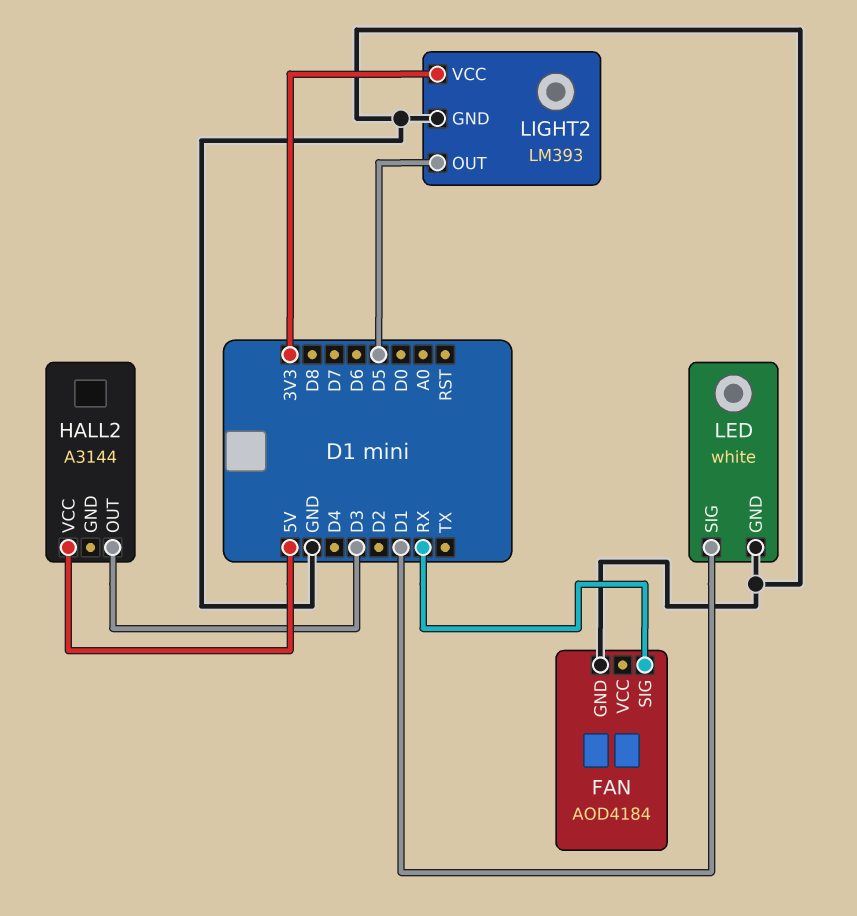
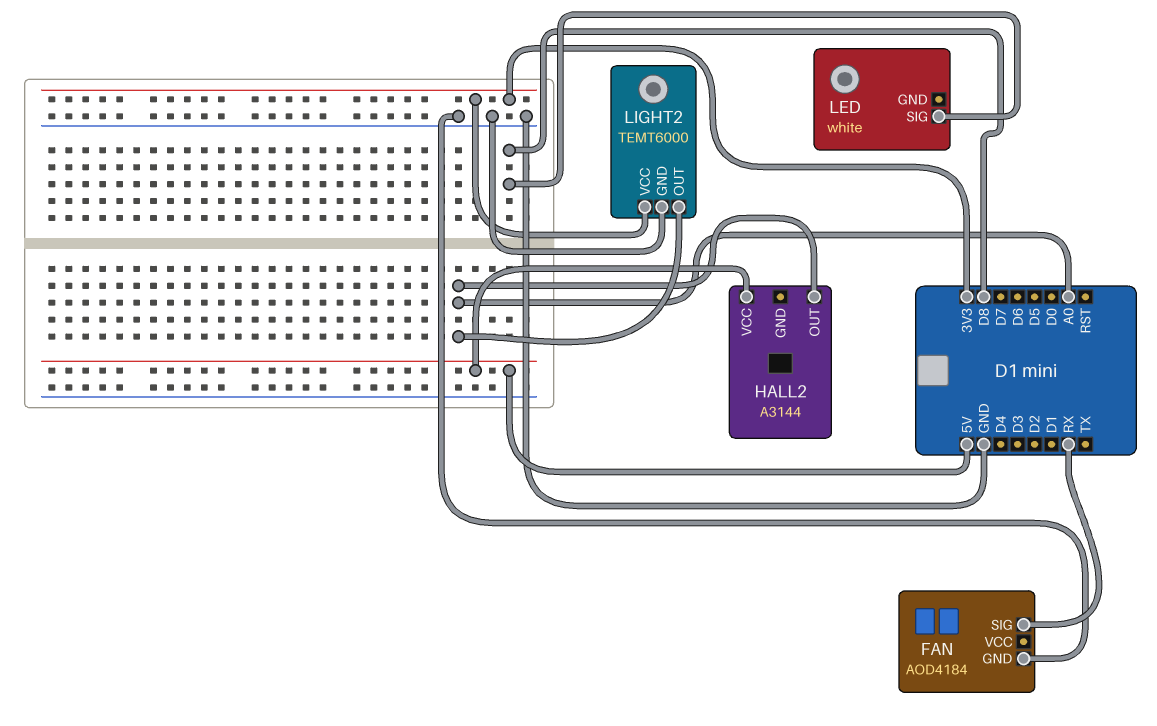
HALL2 pin OUT: D3 -> A0
LED pin GND: GND -> none
LED pin SIG: D1 -> D8
LIGHT2: LM393 -> TEMT6000
LIGHT2 pin OUT: D5 -> A0

